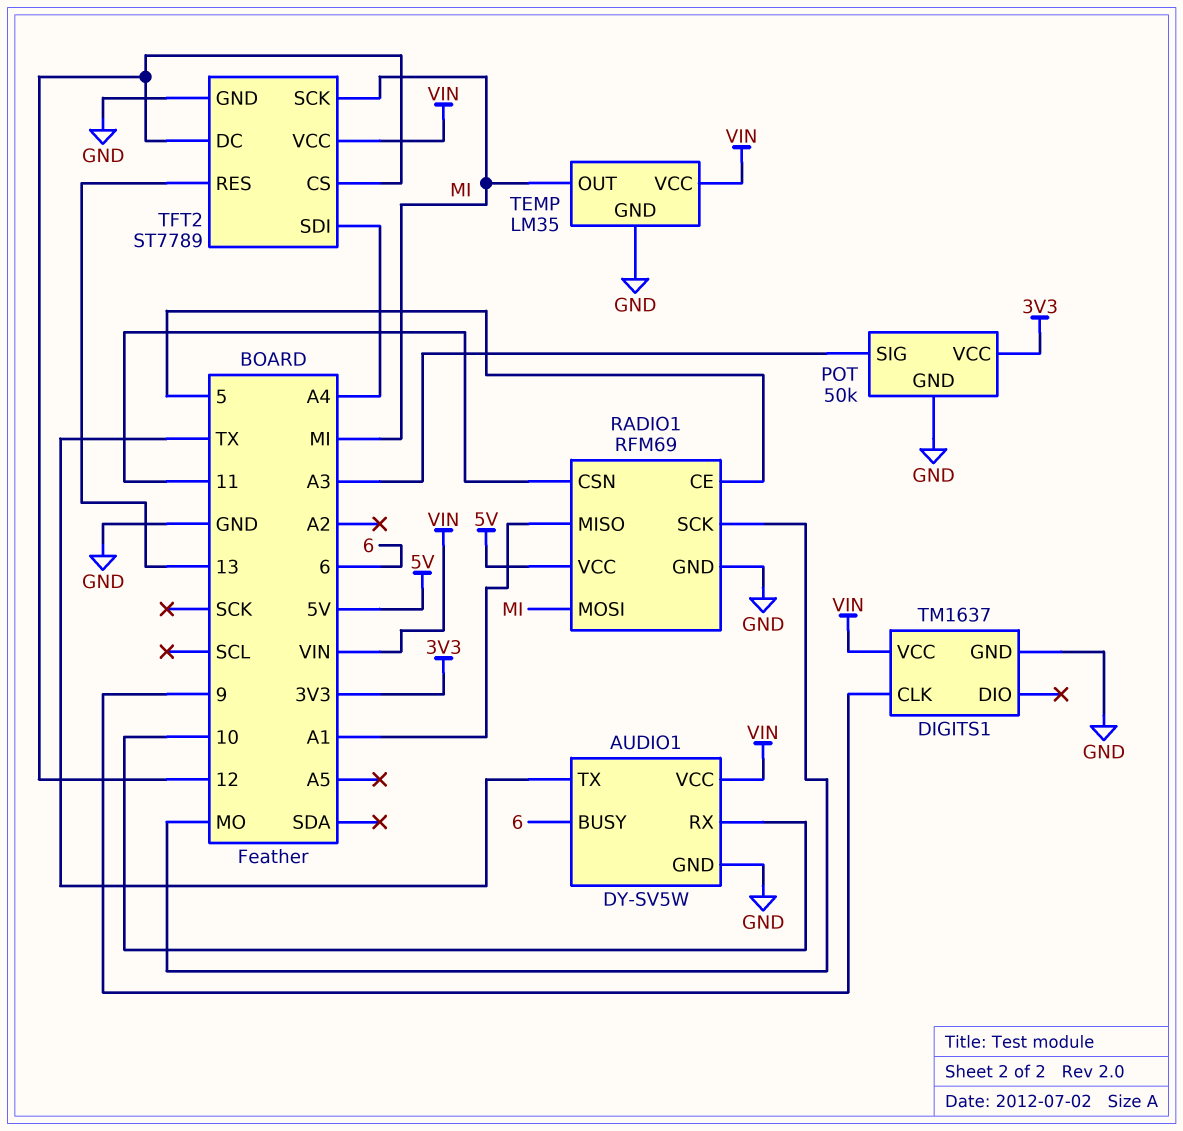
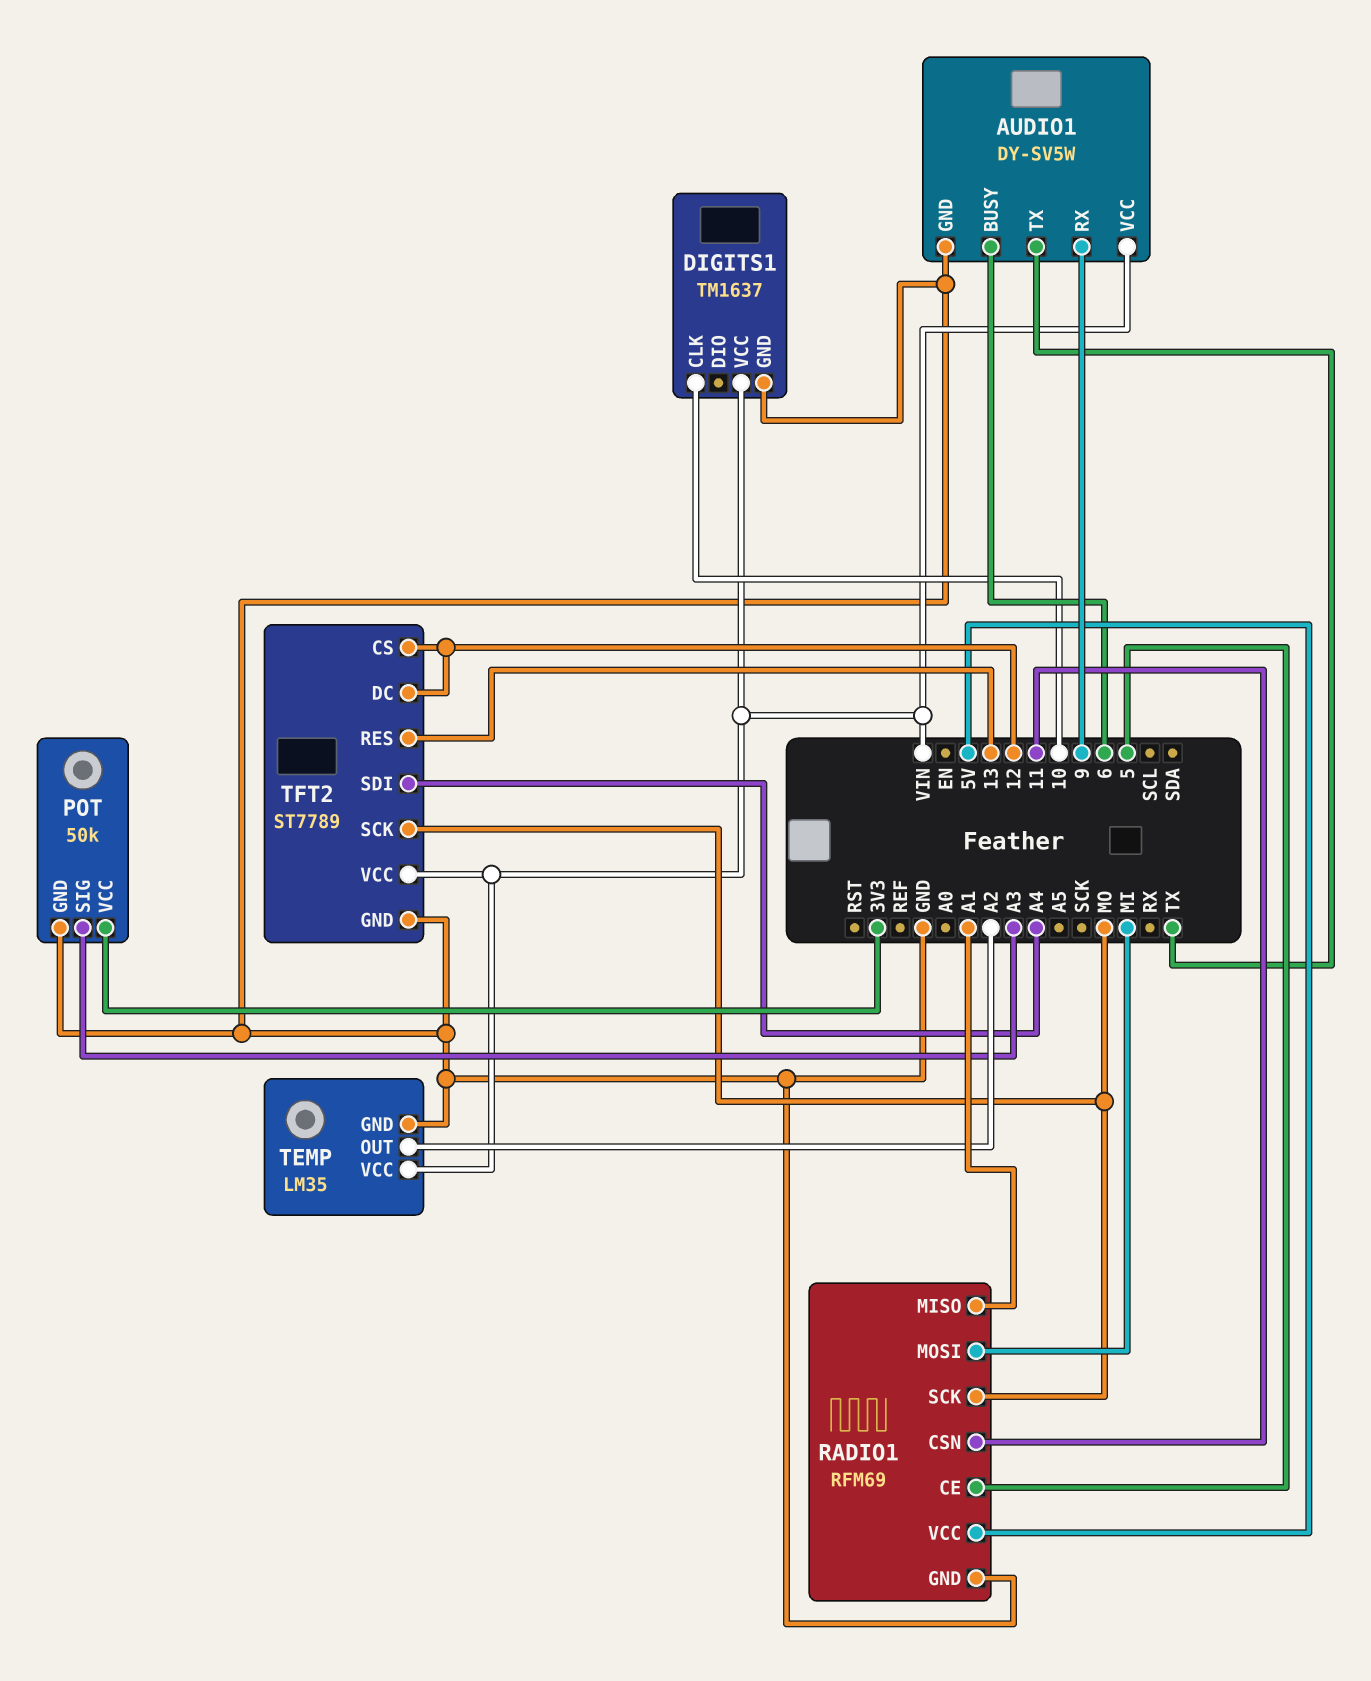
AUDIO1 pin RX: 10 -> 9
DIGITS1 pin CLK: 9 -> 10
TEMP pin OUT: MI -> A2
TFT2 pin SCK: MI -> MO

